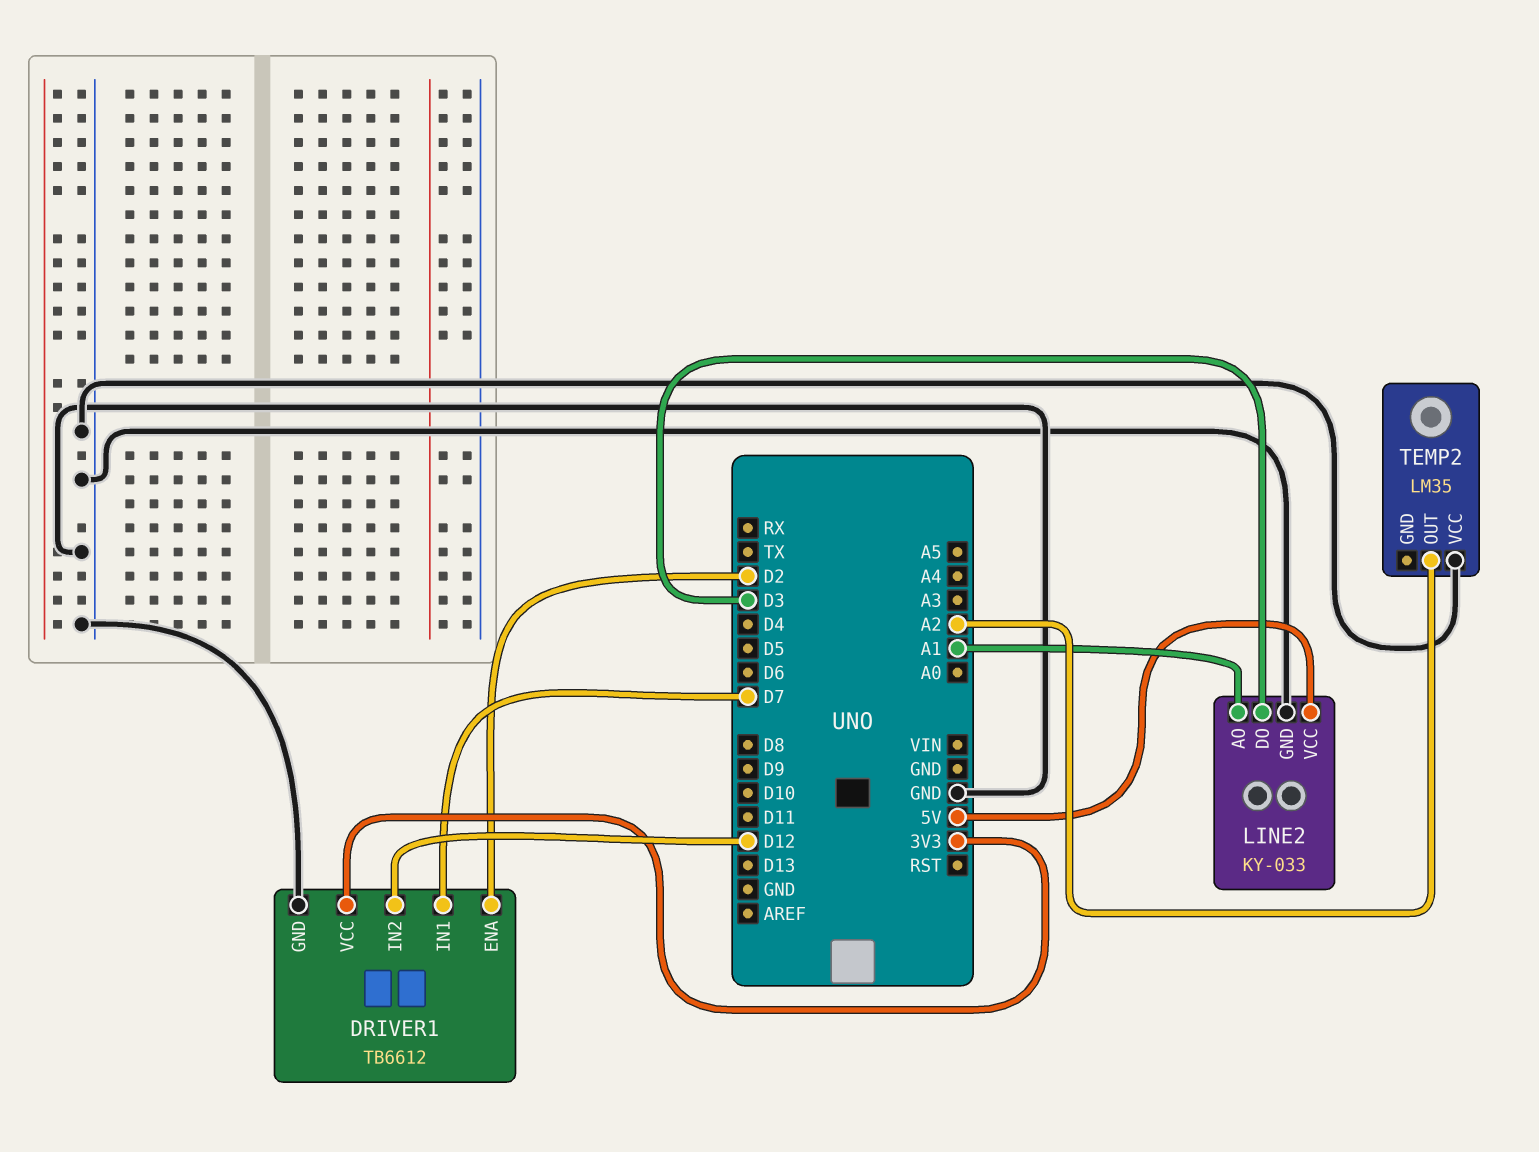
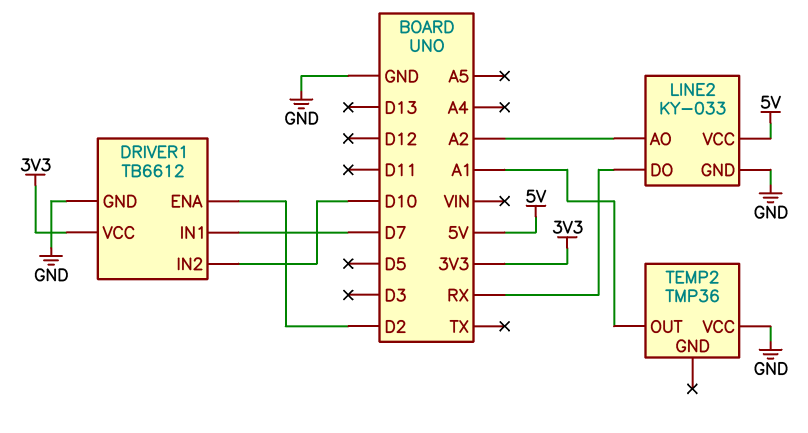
DRIVER1 pin IN2: D12 -> D10
LINE2 pin AO: A1 -> A2
LINE2 pin DO: D3 -> RX
TEMP2: LM35 -> TMP36
TEMP2 pin OUT: A2 -> A1

